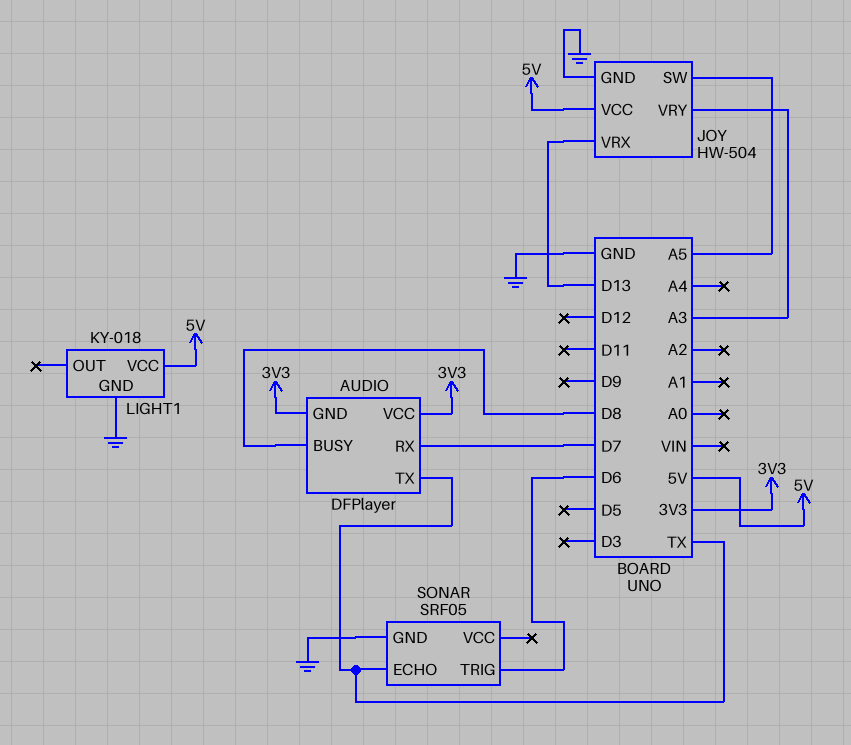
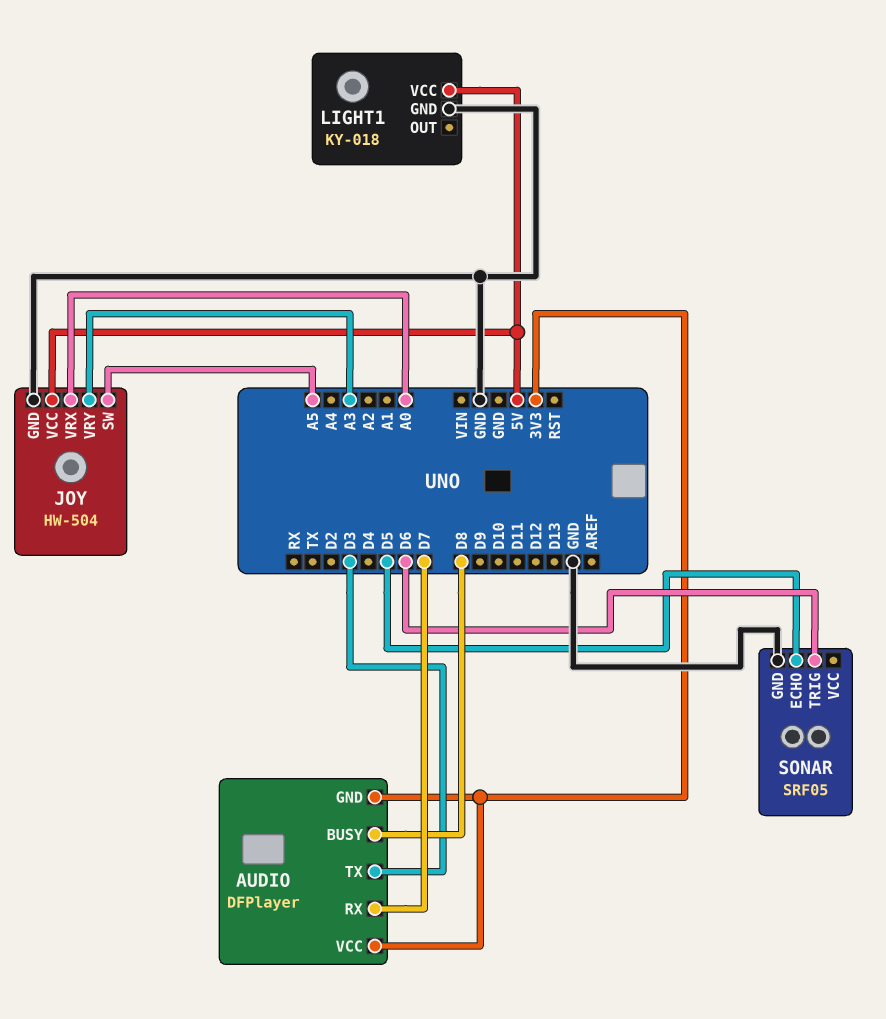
AUDIO pin TX: TX -> D3
JOY pin VRX: D13 -> A0
SONAR pin ECHO: TX -> D5

